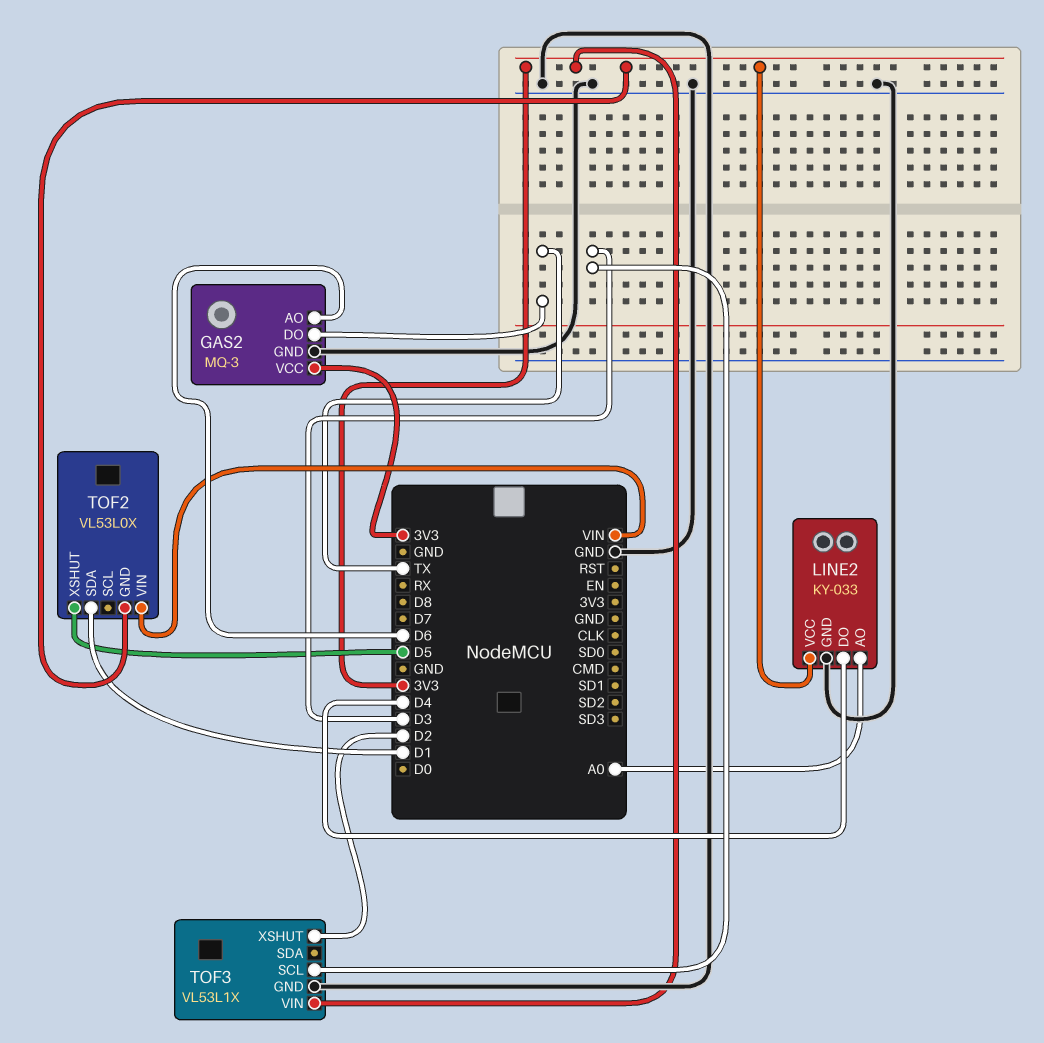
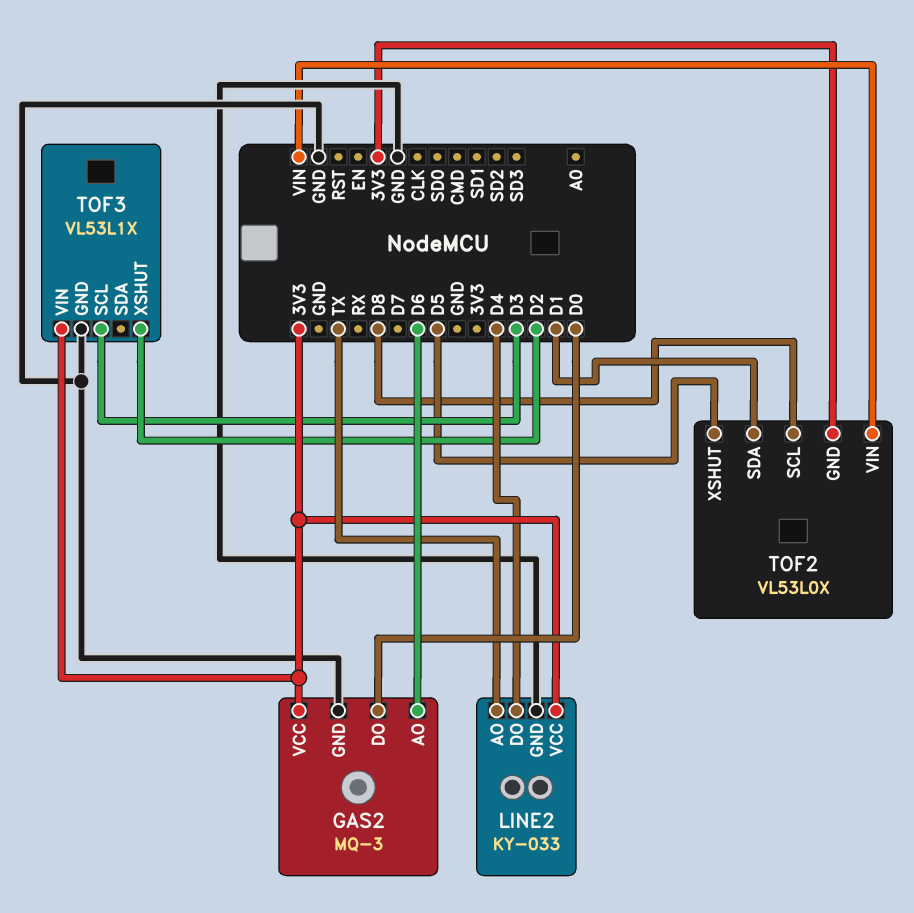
GAS2 pin DO: TX -> D0
LINE2 pin AO: A0 -> TX
TOF2 pin SCL: none -> D8

